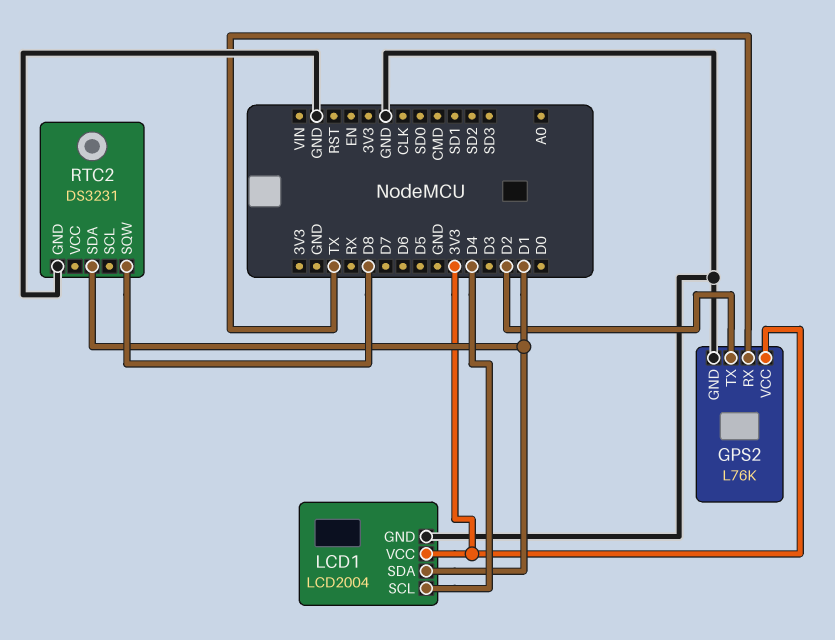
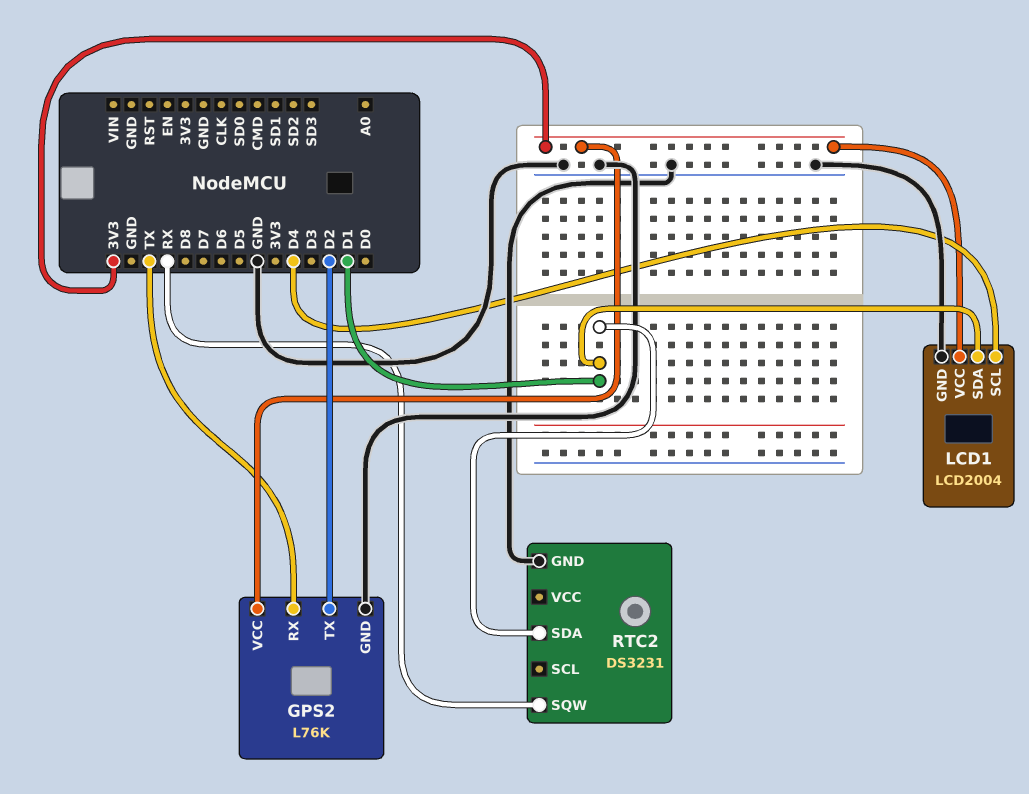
RTC2 pin SQW: D8 -> RX

